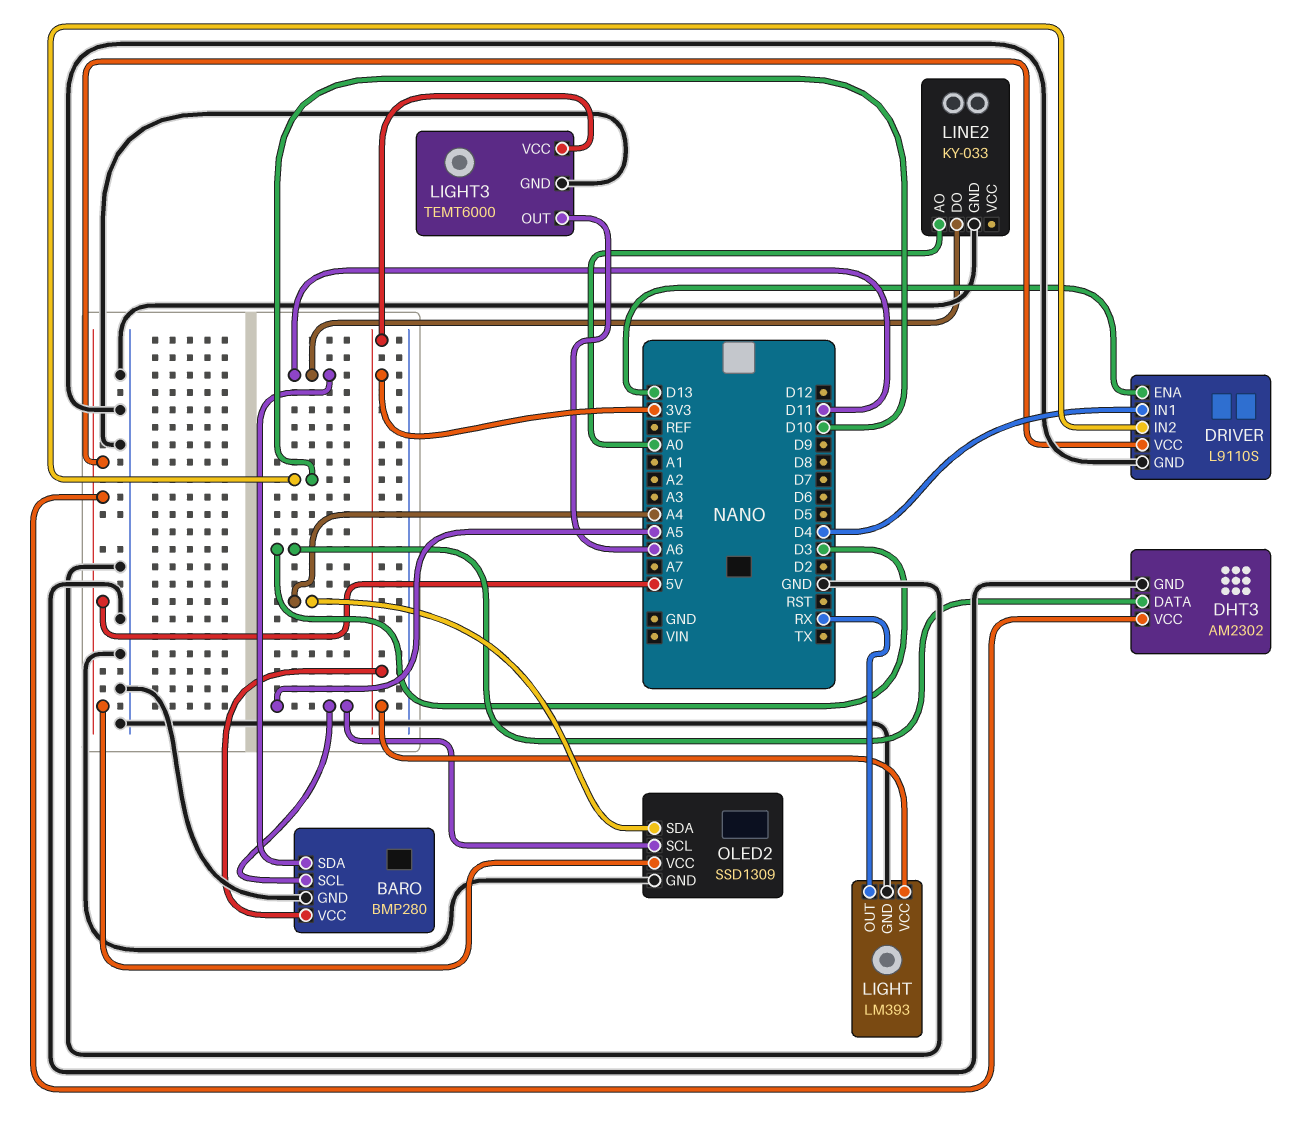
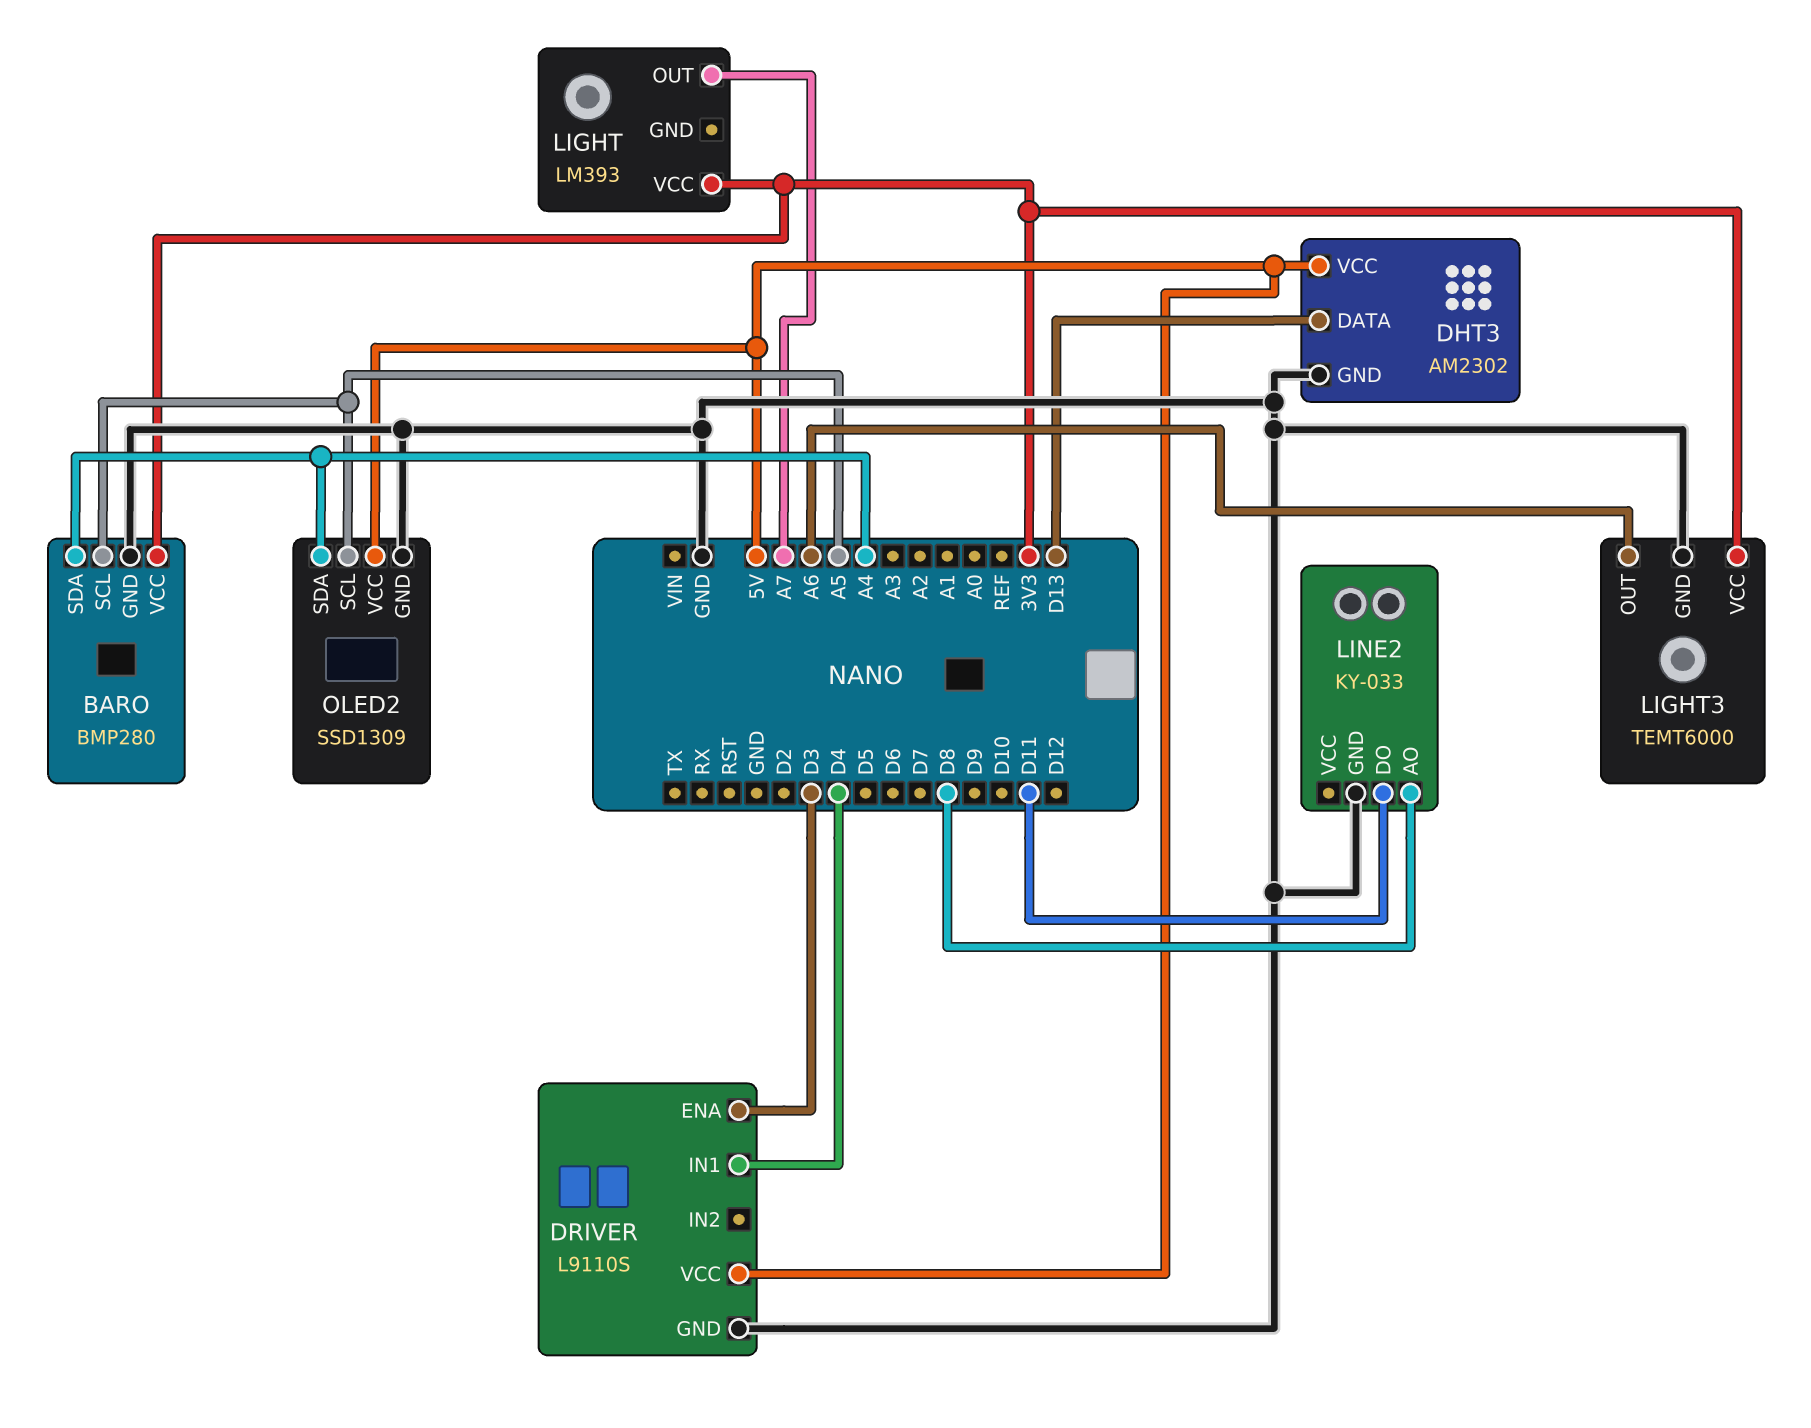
BARO pin SDA: D11 -> A4
DHT3 pin DATA: D3 -> D13
DRIVER pin ENA: D13 -> D3
DRIVER pin IN2: D10 -> none
LIGHT pin GND: GND -> none
LIGHT pin OUT: RX -> A7
LINE2 pin AO: A0 -> D8

